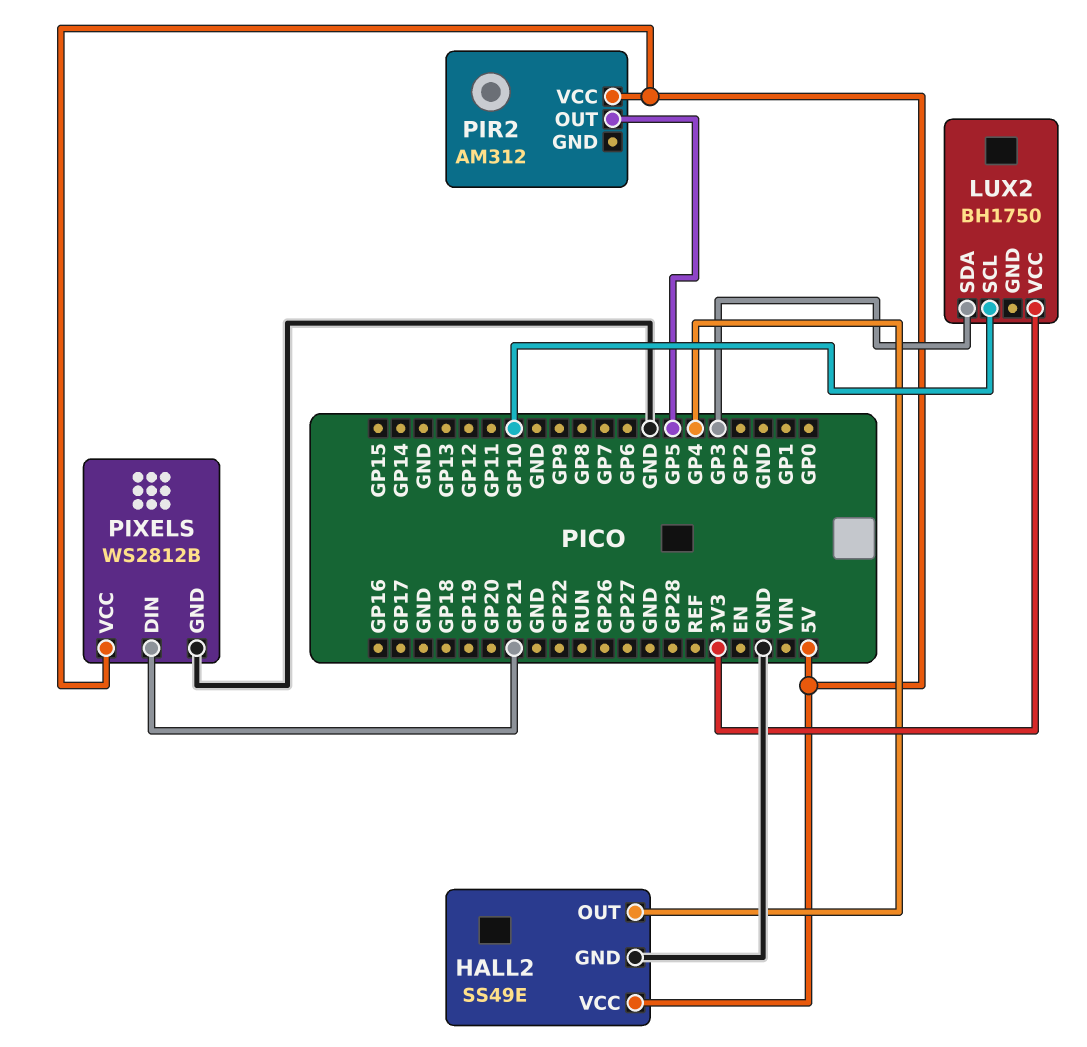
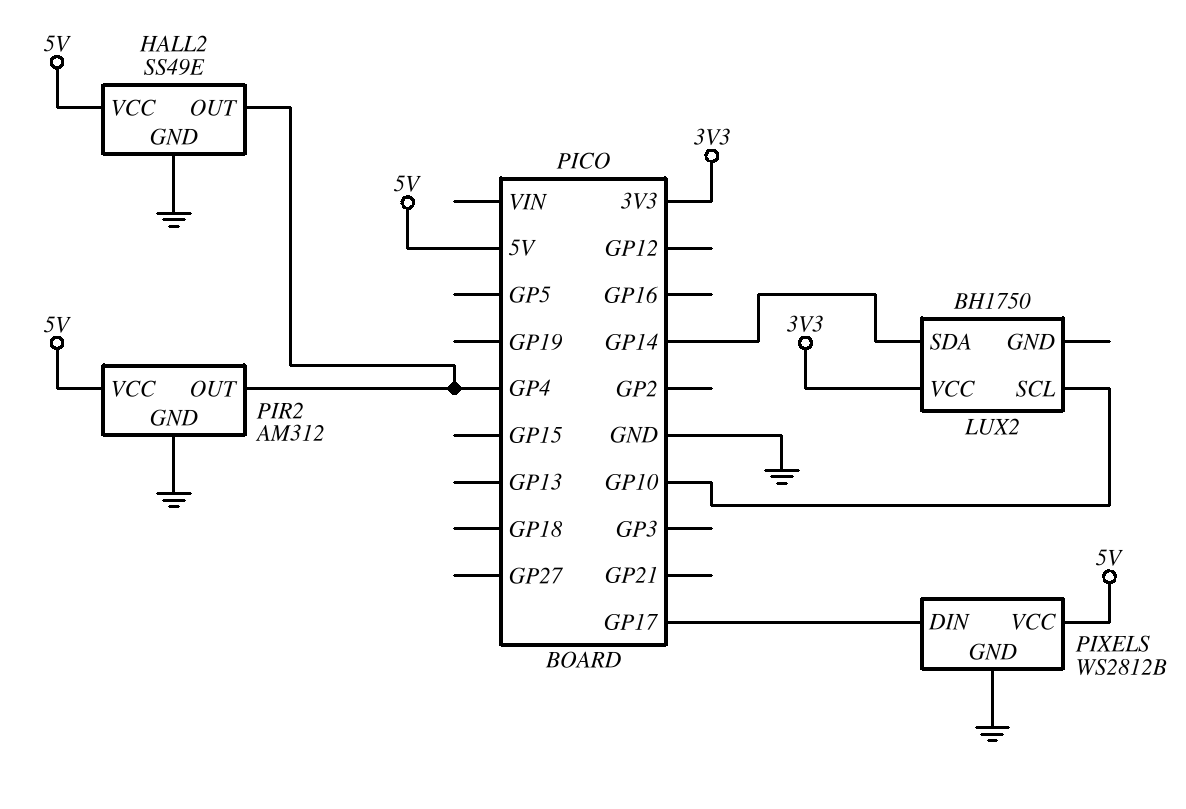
LUX2 pin SDA: GP3 -> GP14
PIR2 pin GND: none -> GND
PIR2 pin OUT: GP5 -> GP4
PIXELS pin DIN: GP21 -> GP17

